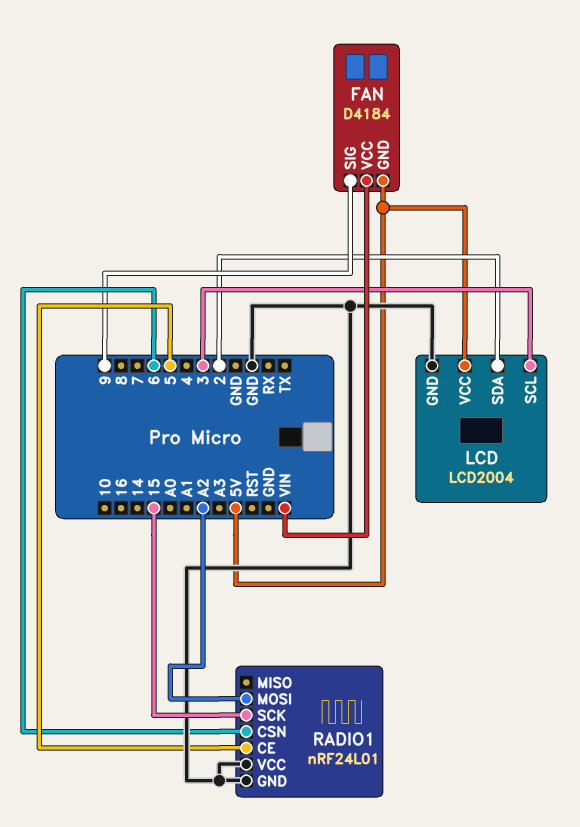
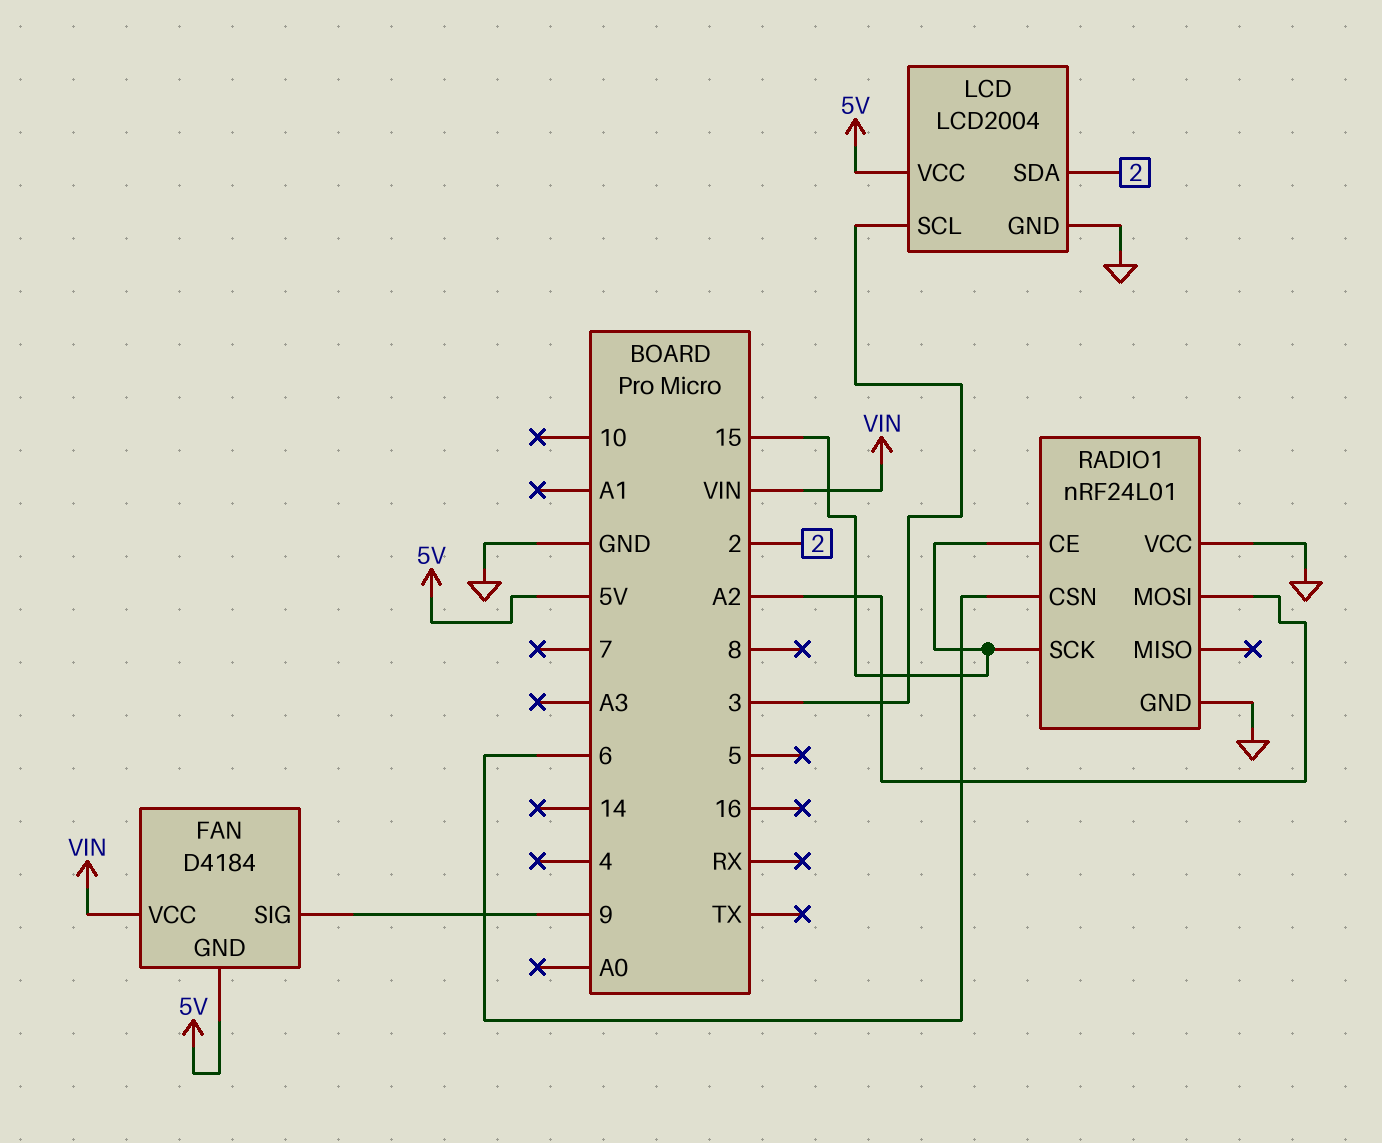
RADIO1 pin CE: 5 -> 15

